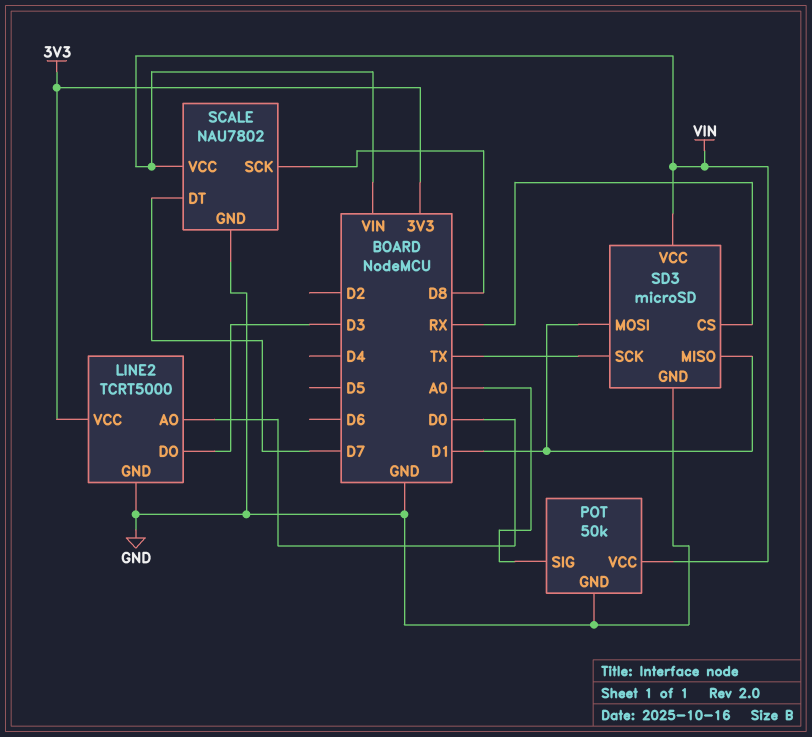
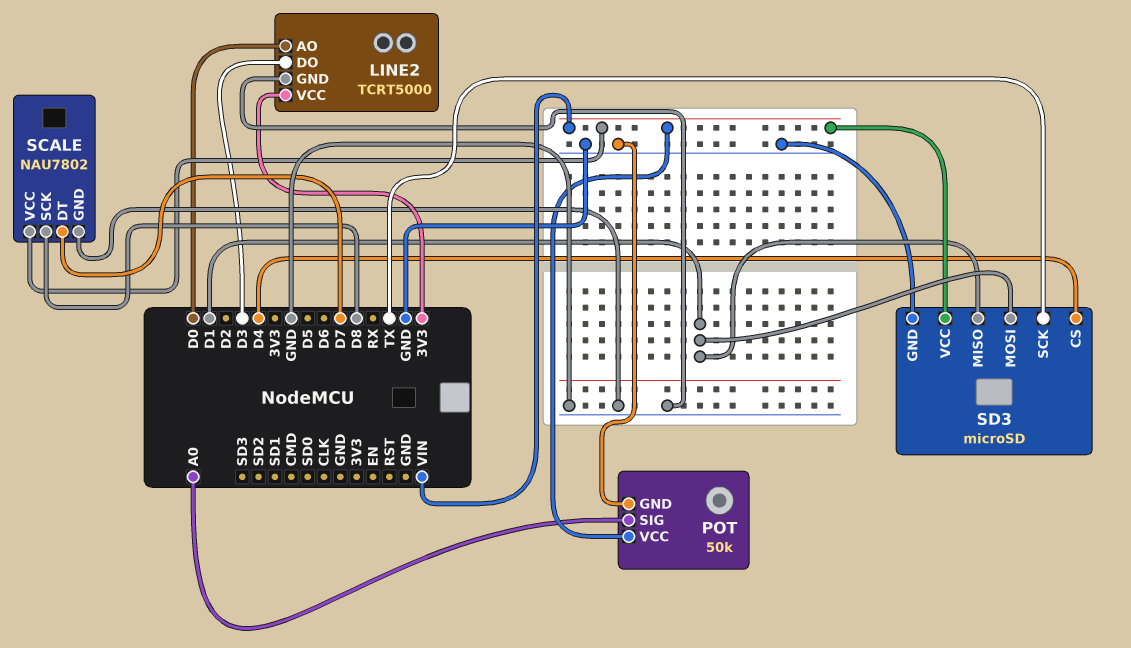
SD3 pin CS: RX -> D4

